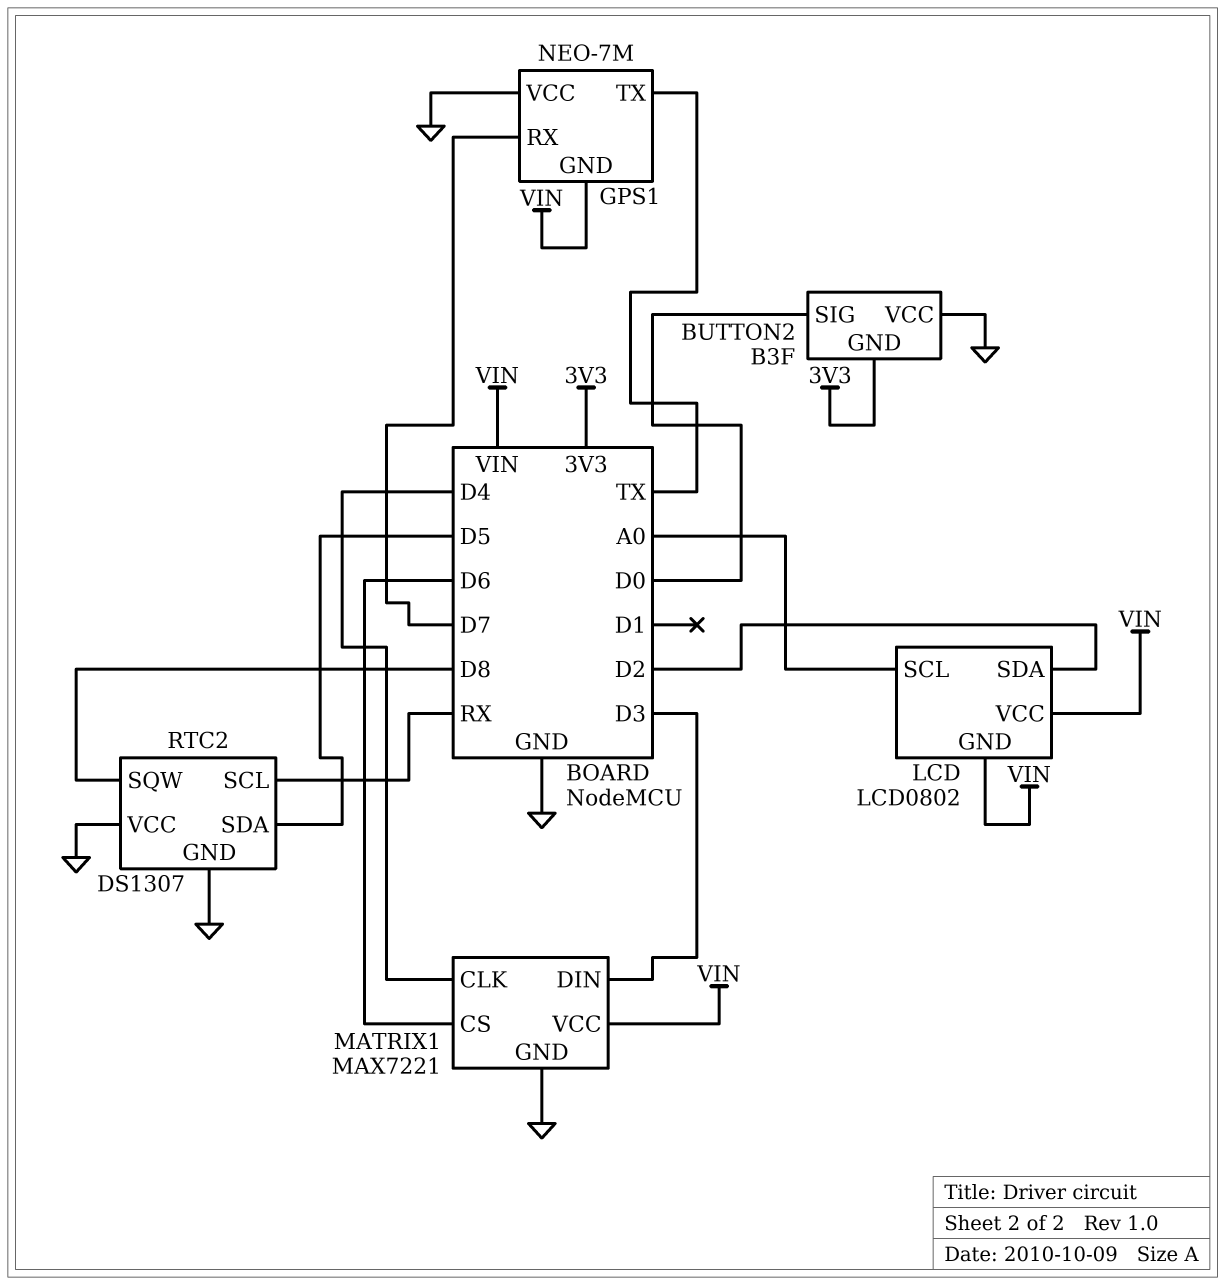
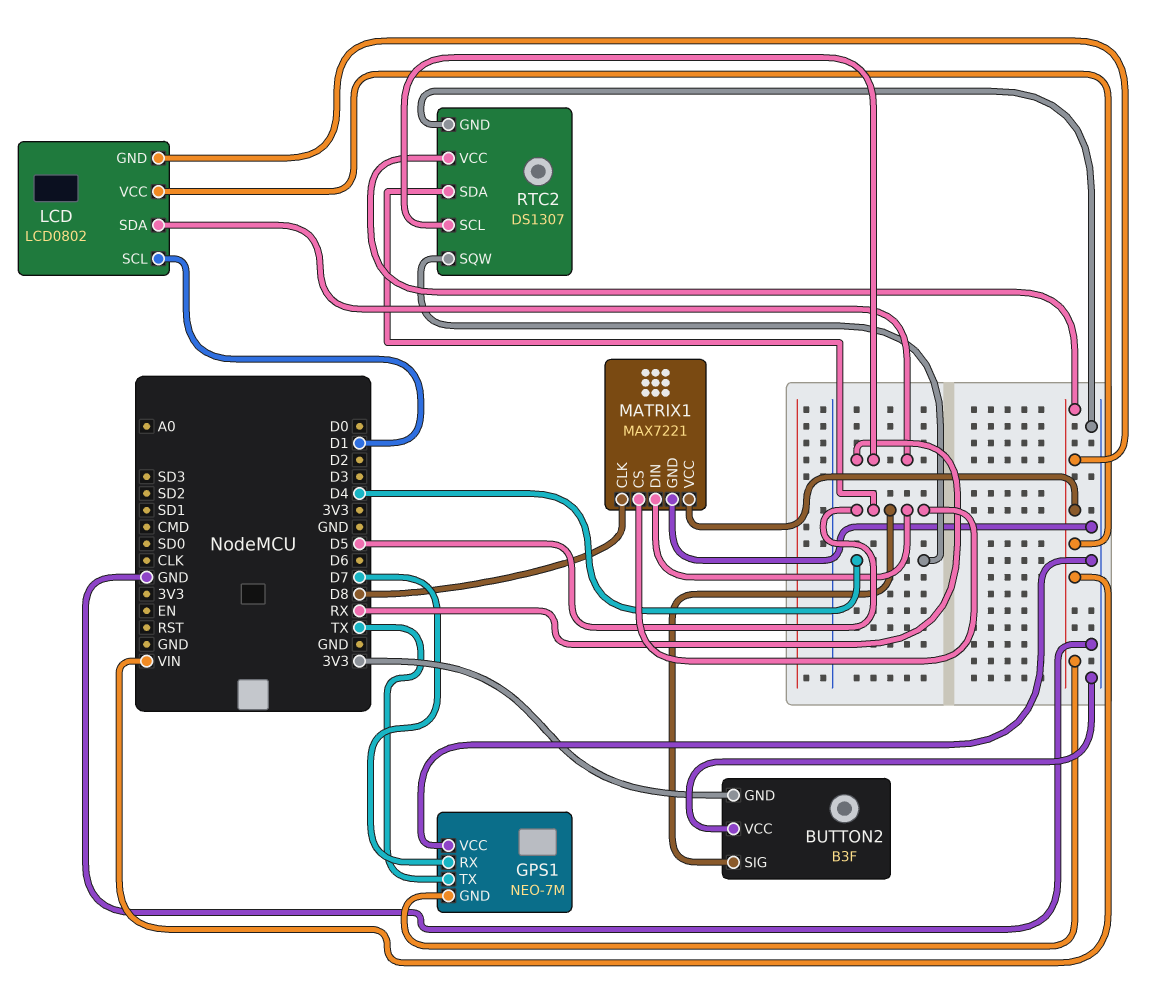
BUTTON2 pin SIG: D0 -> D5
LCD pin SCL: A0 -> D1
LCD pin SDA: D2 -> RX
MATRIX1 pin CLK: D4 -> D8
MATRIX1 pin CS: D6 -> D5
MATRIX1 pin DIN: D3 -> D5
RTC2 pin SQW: D8 -> D4
RTC2 pin VCC: GND -> VIN

